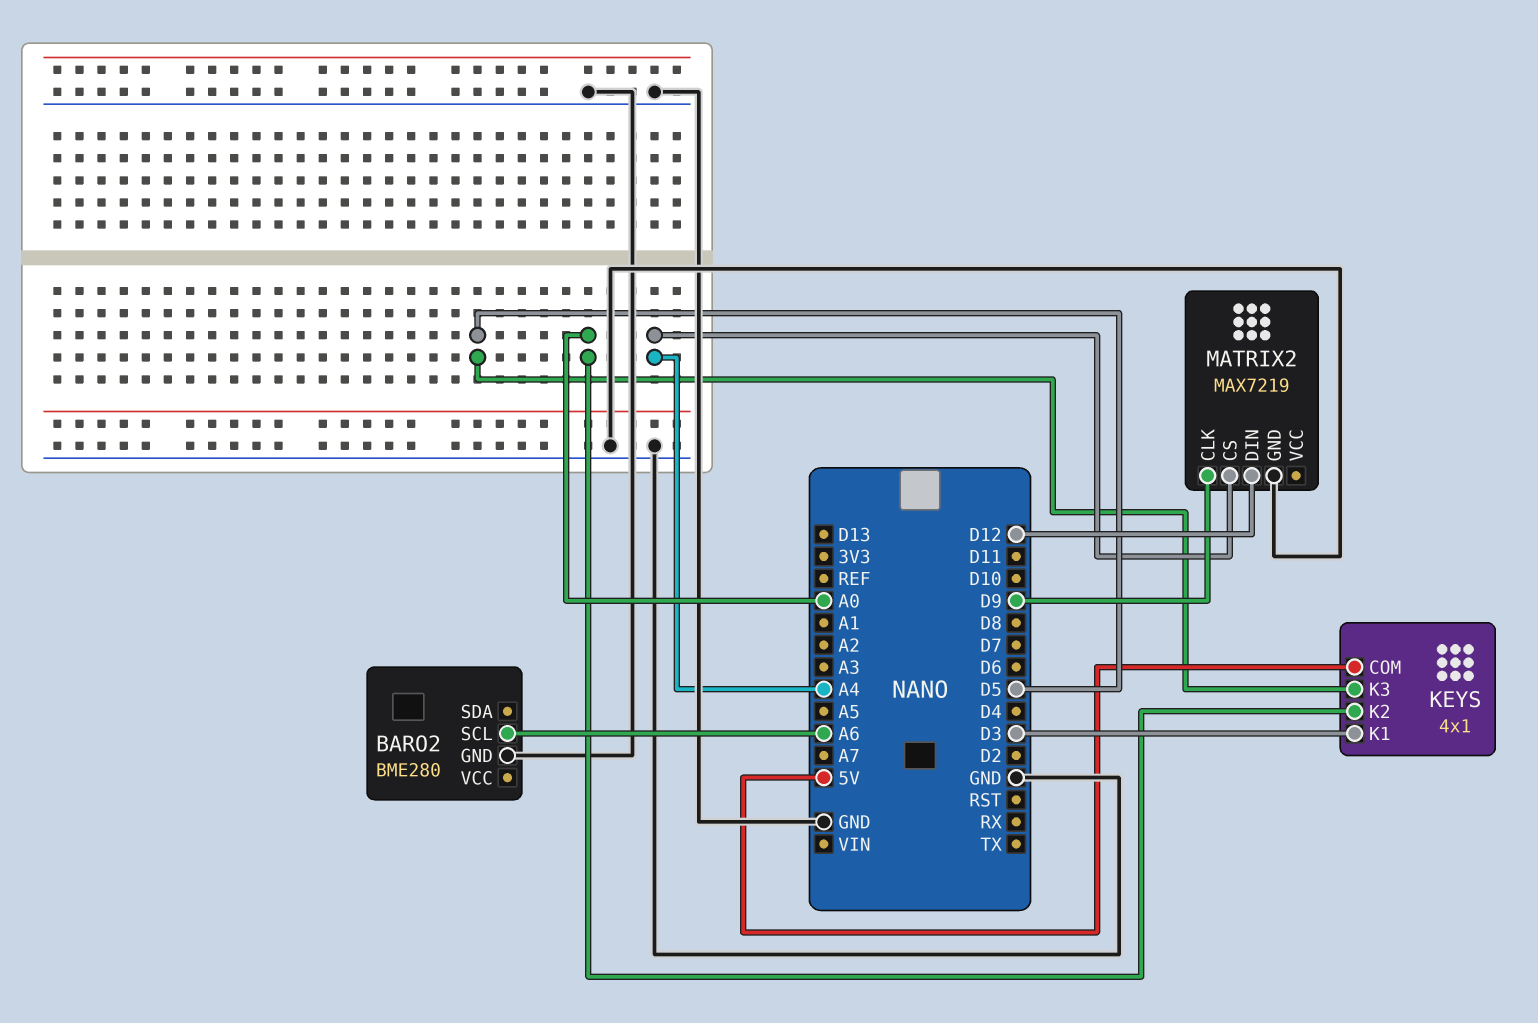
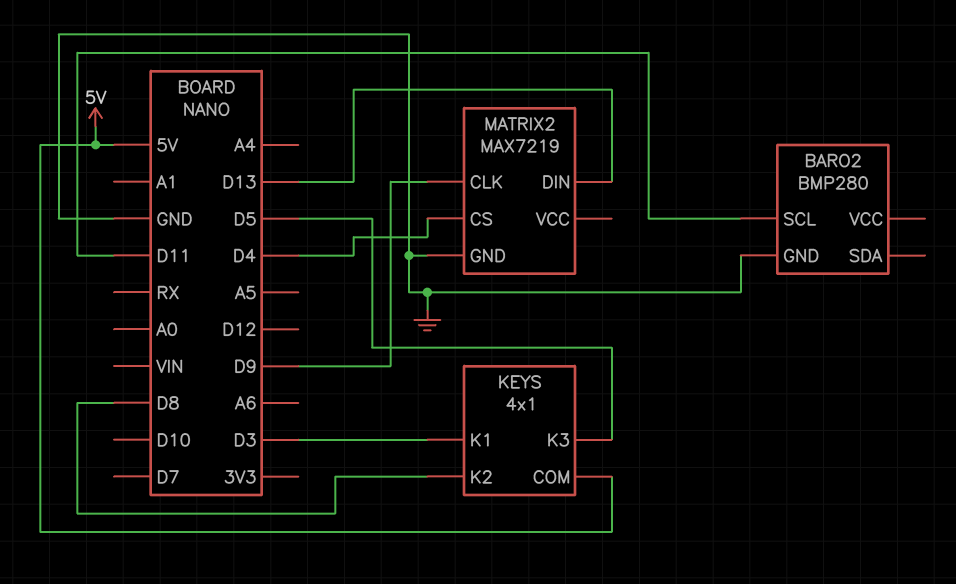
BARO2: BME280 -> BMP280
BARO2 pin SCL: A6 -> D11
KEYS pin K2: A0 -> D8
MATRIX2 pin CS: A4 -> D4
MATRIX2 pin DIN: D12 -> D13

